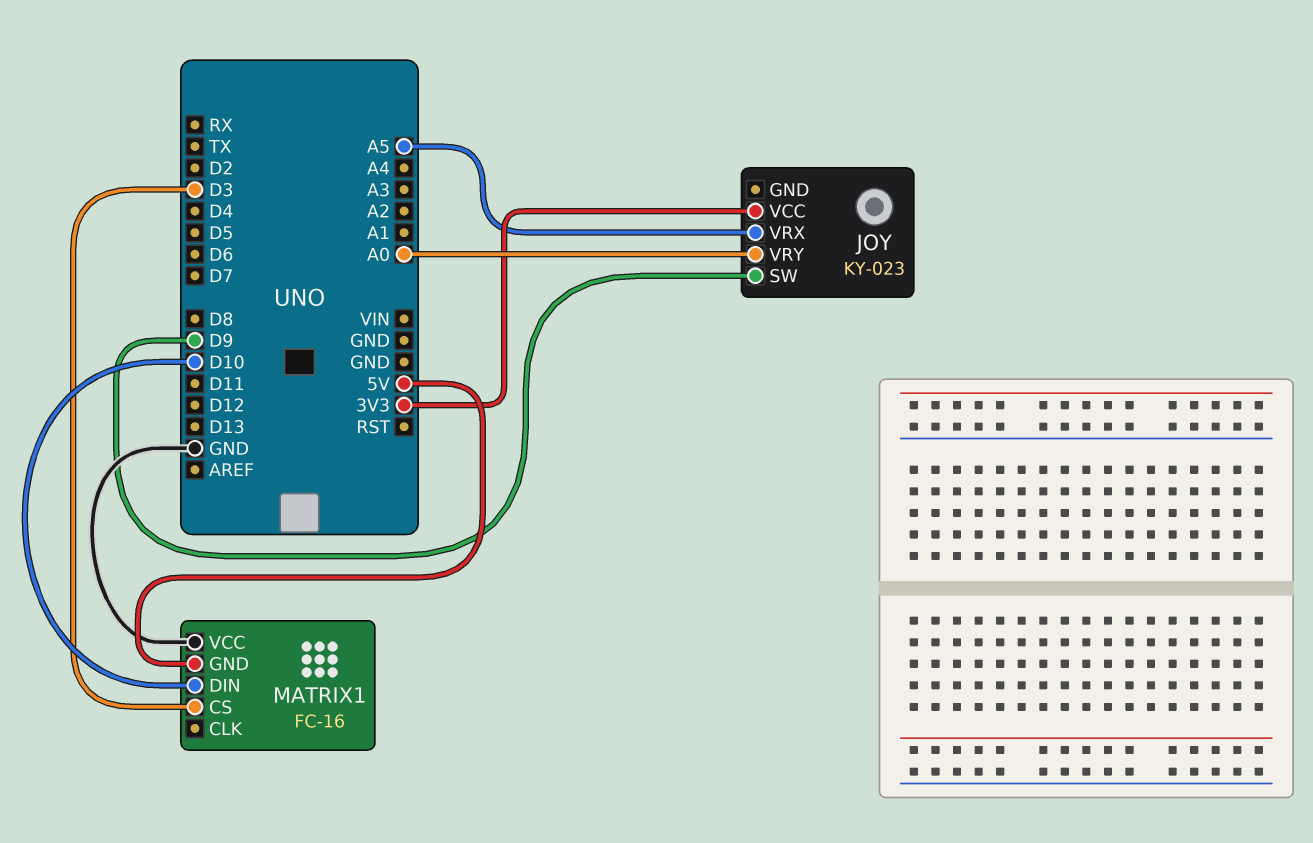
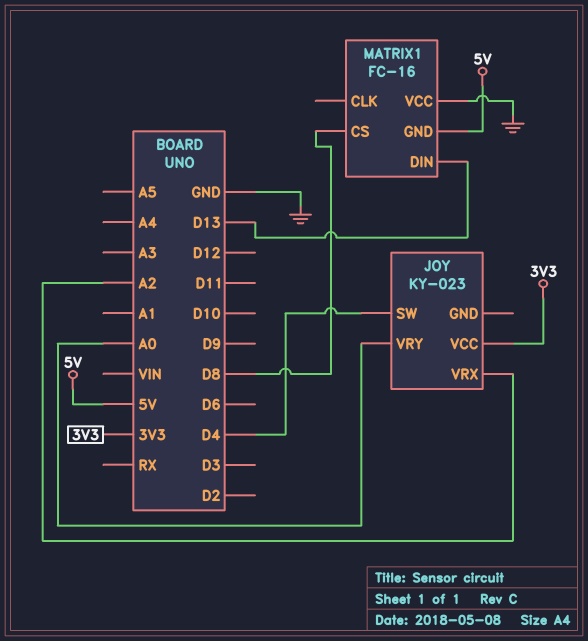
JOY pin SW: D9 -> D4
JOY pin VRX: A5 -> A2
MATRIX1 pin CS: D3 -> D8
MATRIX1 pin DIN: D10 -> D13

